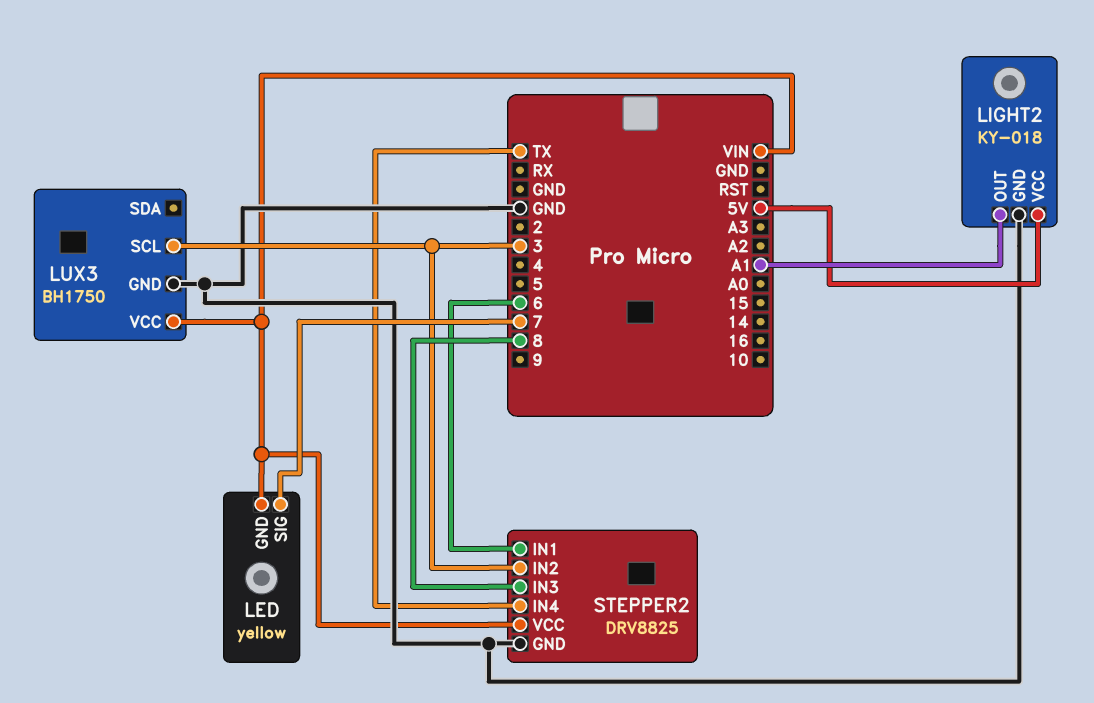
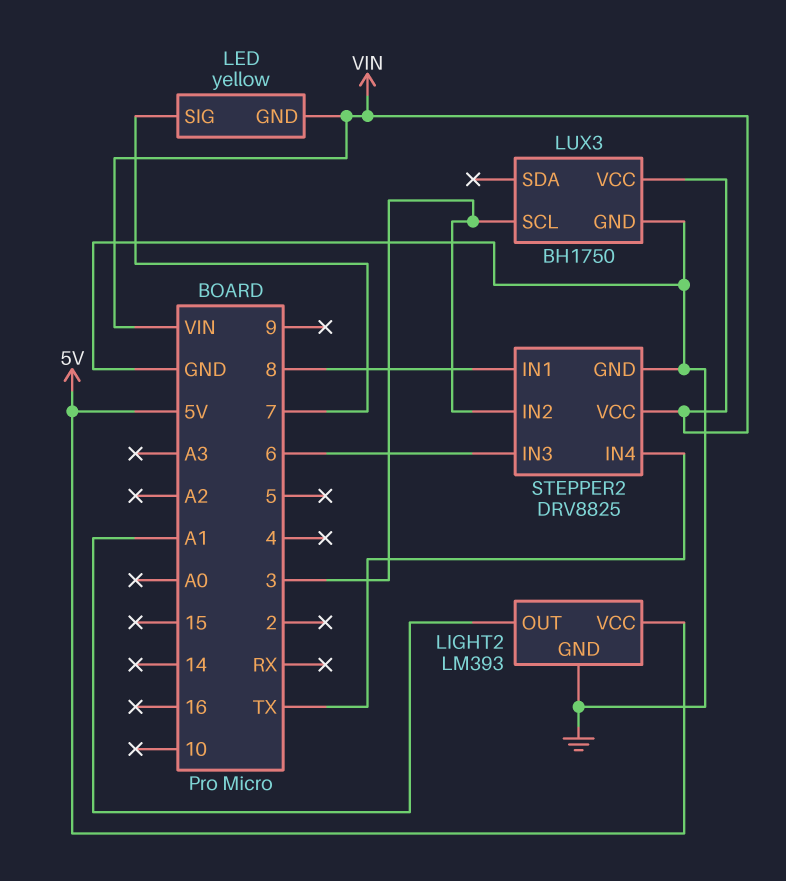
LIGHT2: KY-018 -> LM393
STEPPER2 pin IN1: 6 -> 8
STEPPER2 pin IN3: 8 -> 6

